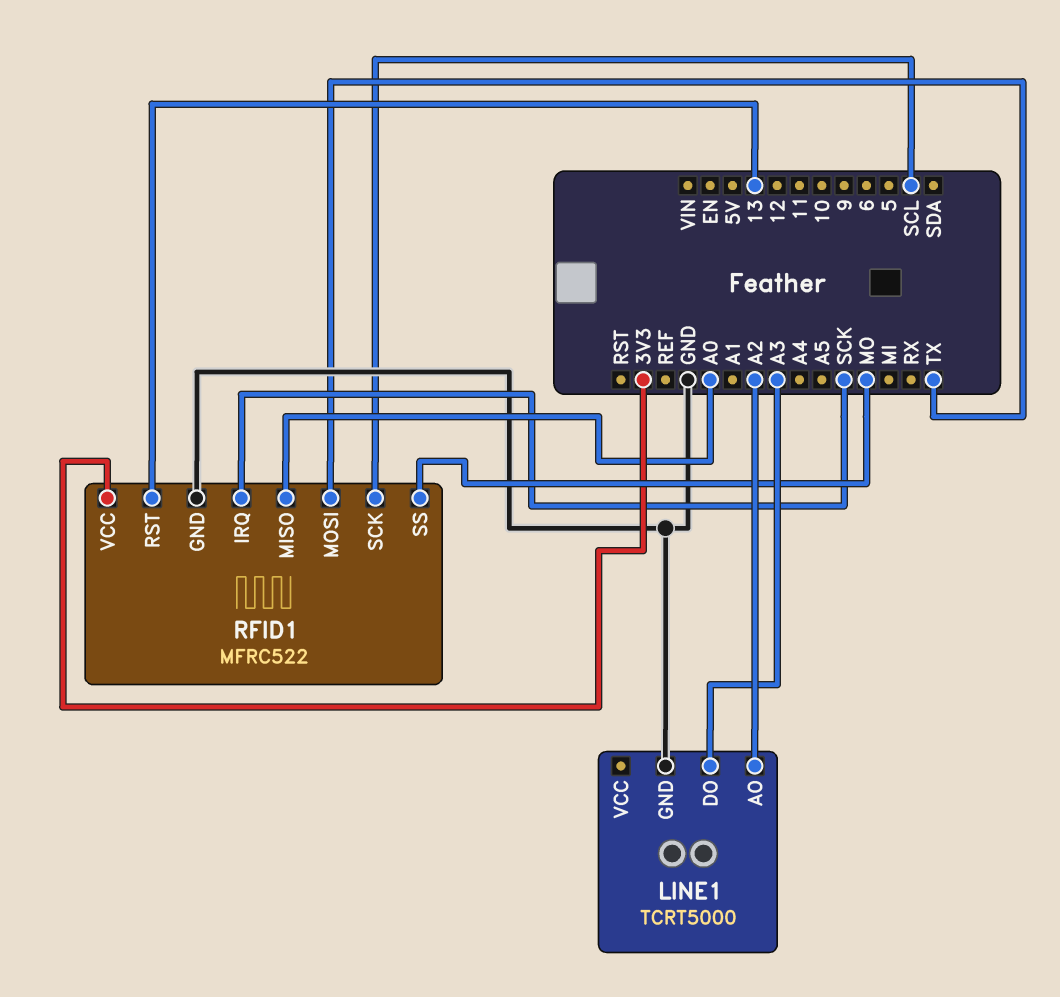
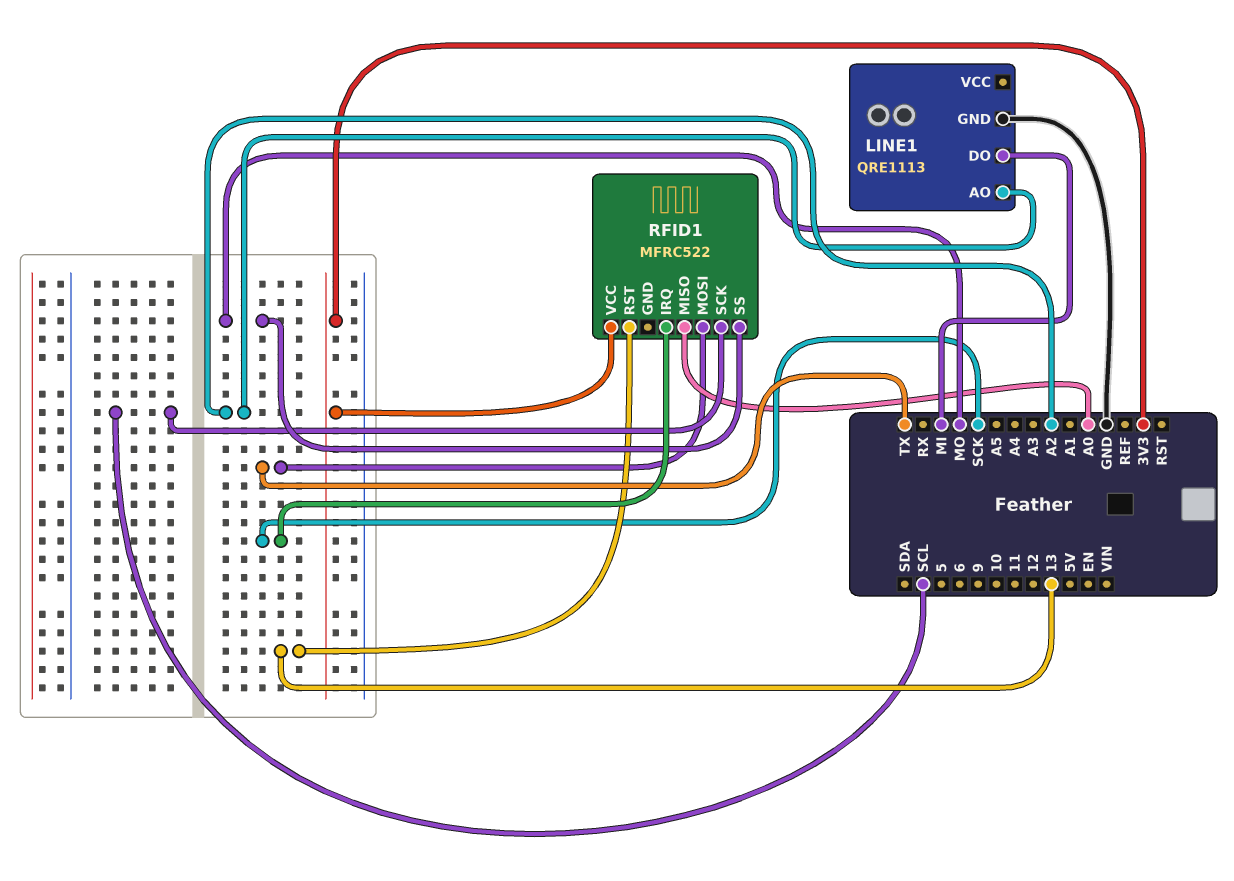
LINE1: TCRT5000 -> QRE1113
LINE1 pin DO: A3 -> MI
RFID1 pin GND: GND -> none

